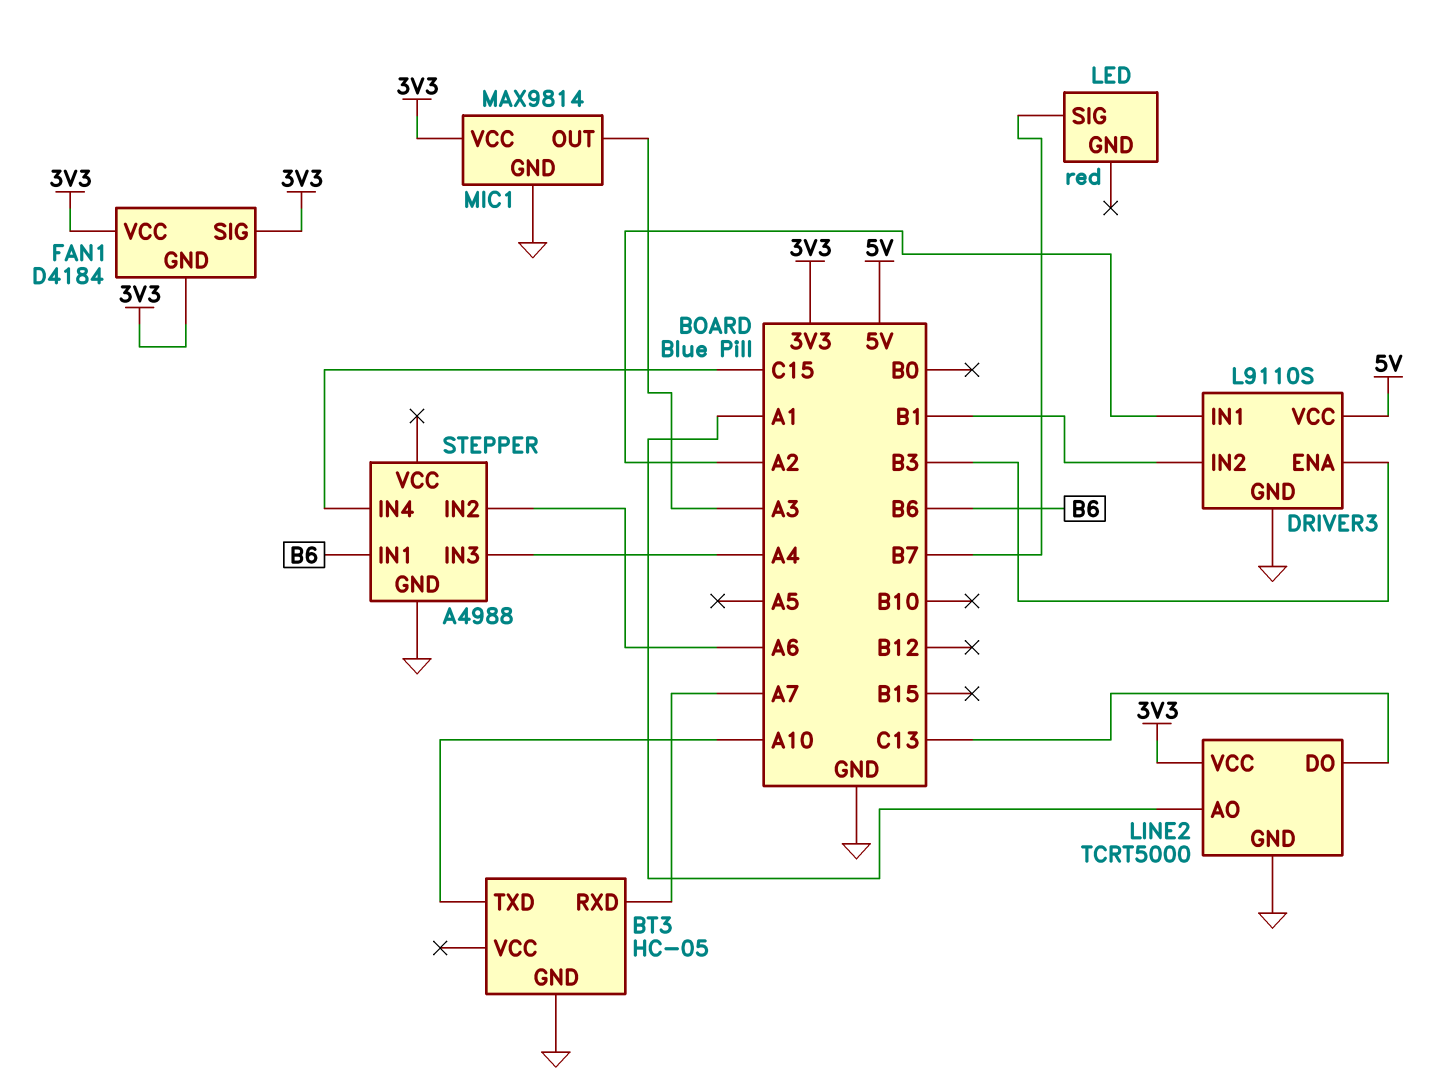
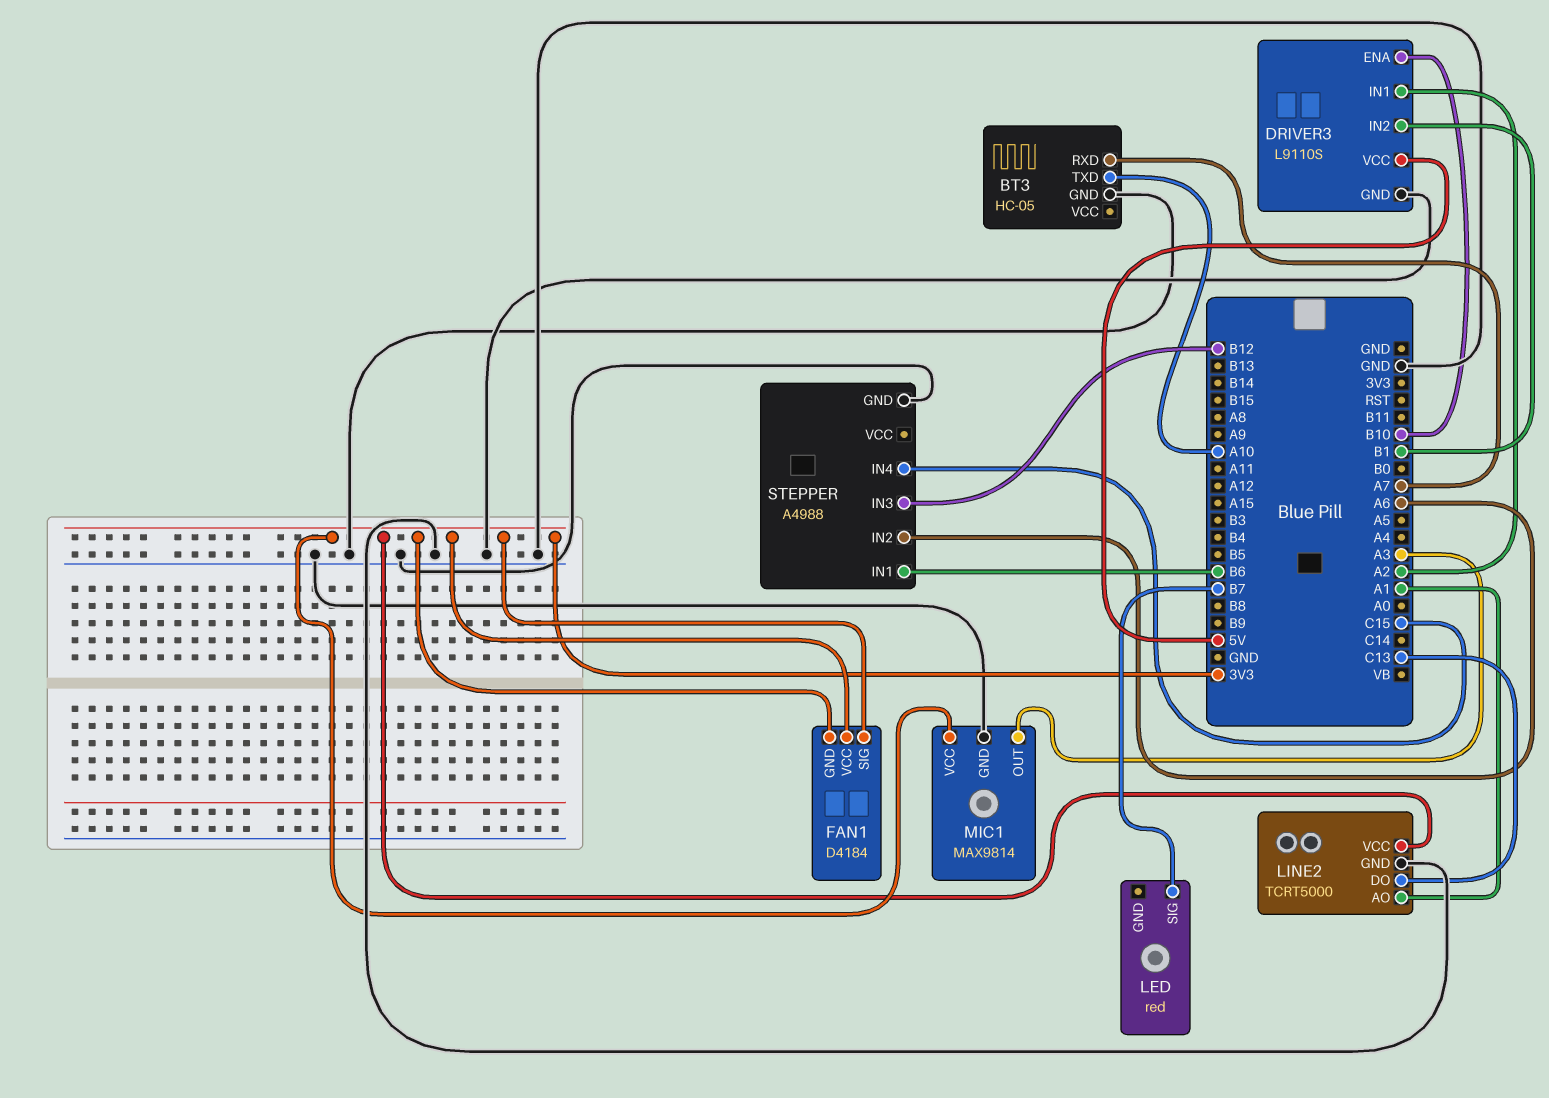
DRIVER3 pin ENA: B3 -> B10
STEPPER pin IN3: A4 -> B12

